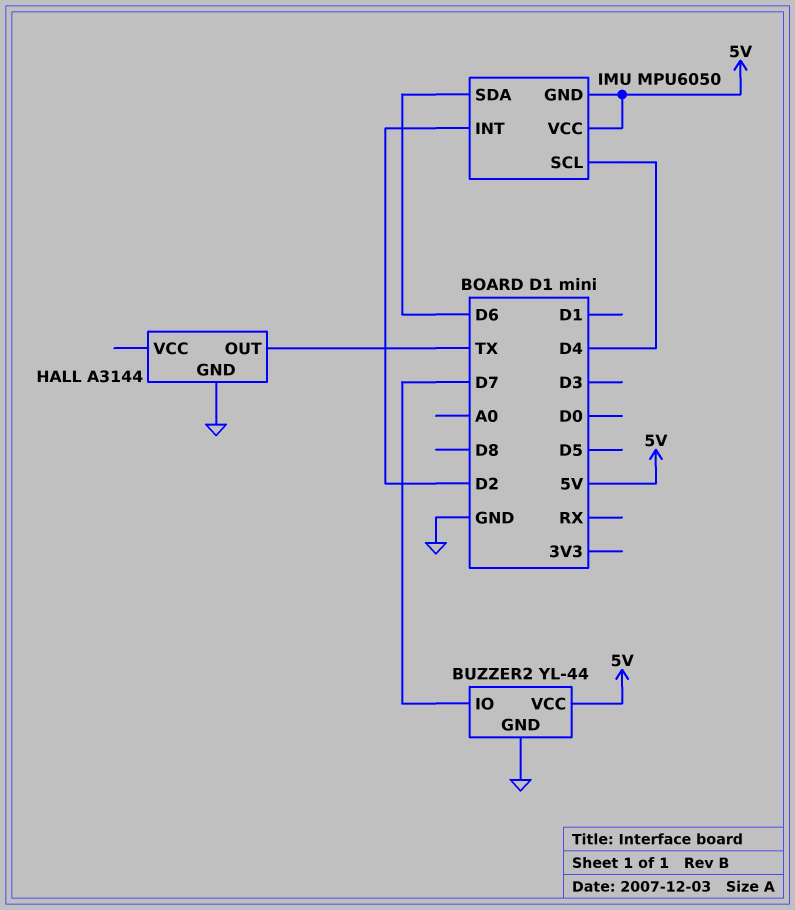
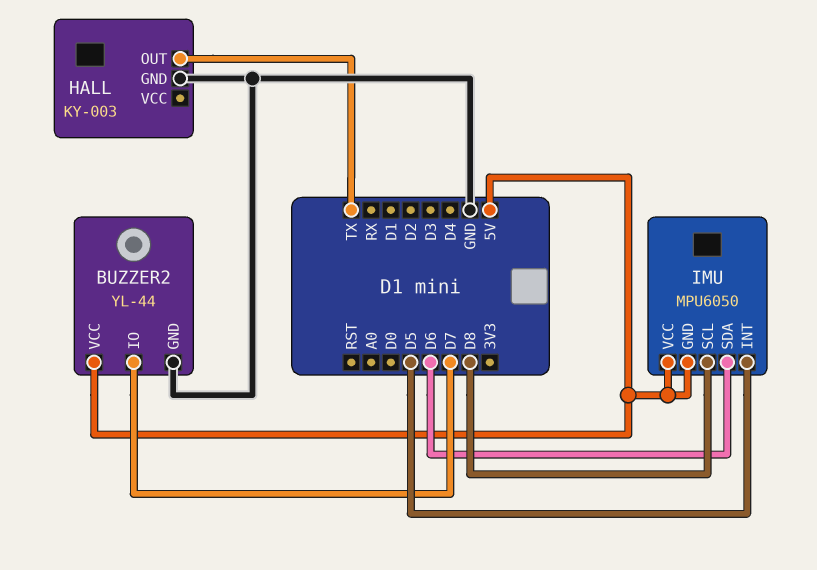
HALL: A3144 -> KY-003
IMU pin INT: D2 -> D5
IMU pin SCL: D4 -> D8

